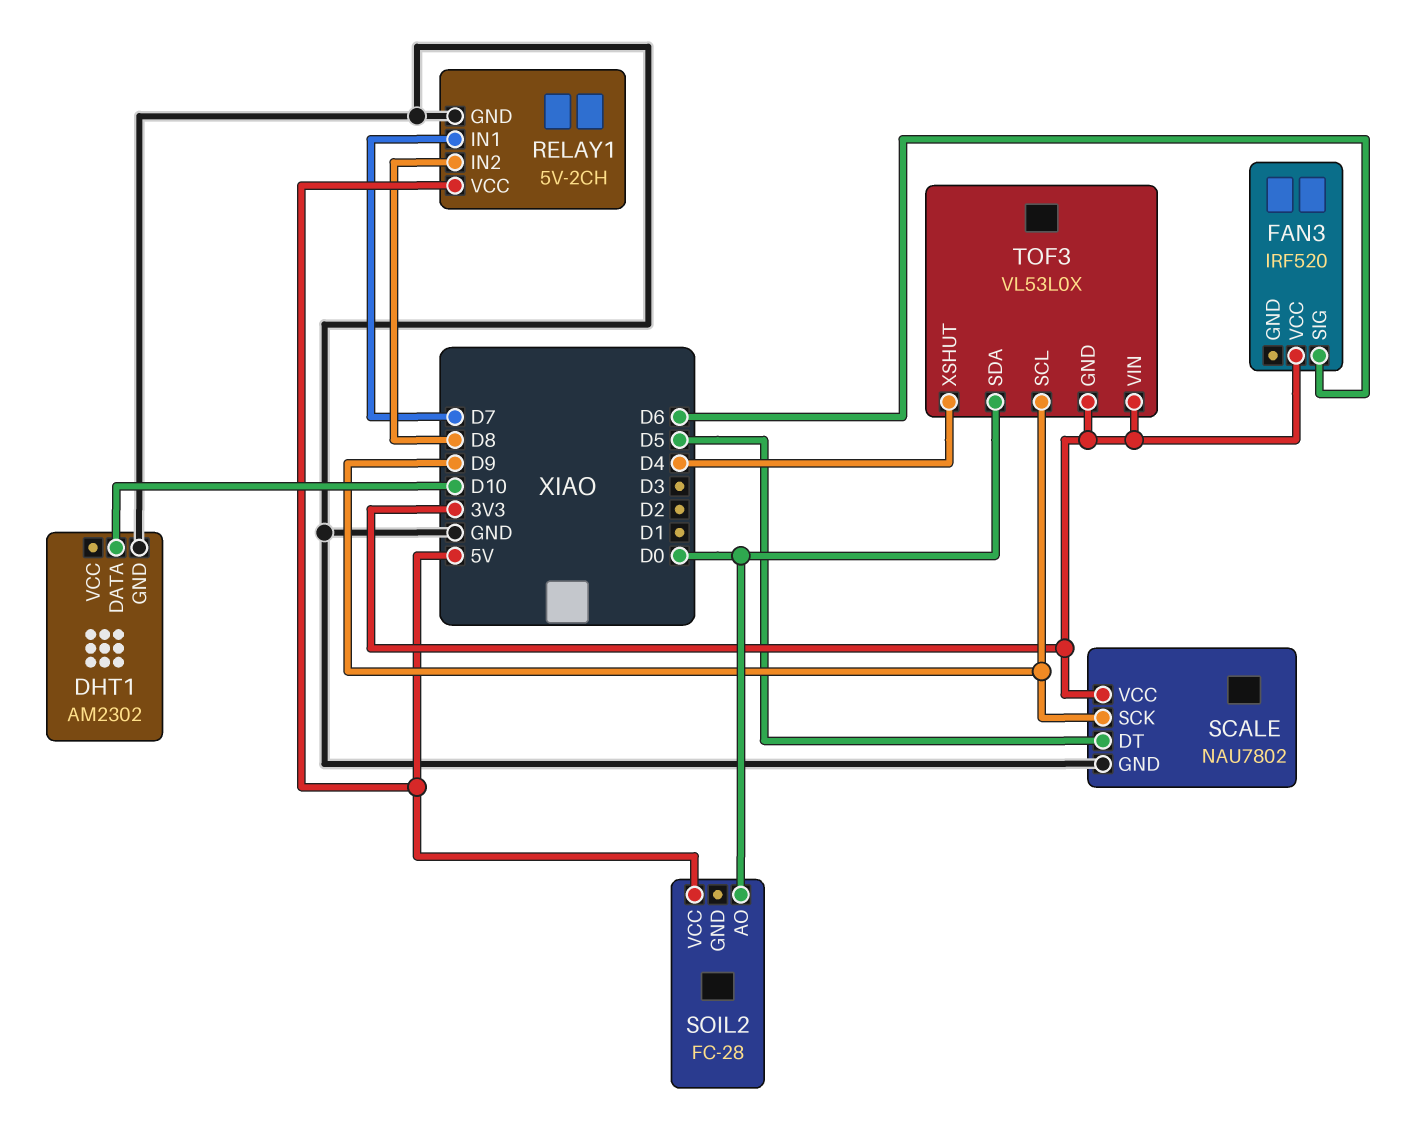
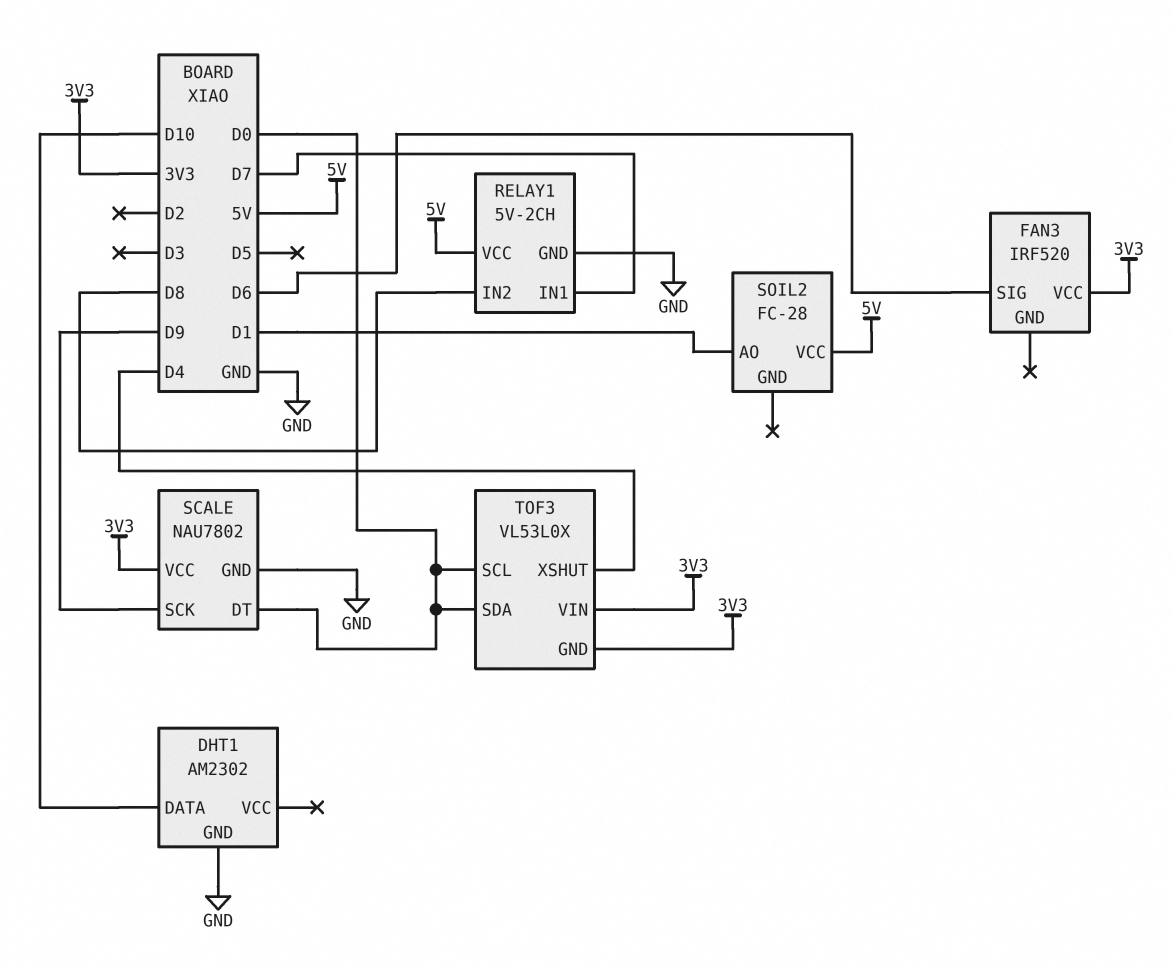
SCALE pin DT: D5 -> D0
SOIL2 pin AO: D0 -> D1
TOF3 pin SCL: D9 -> D0

